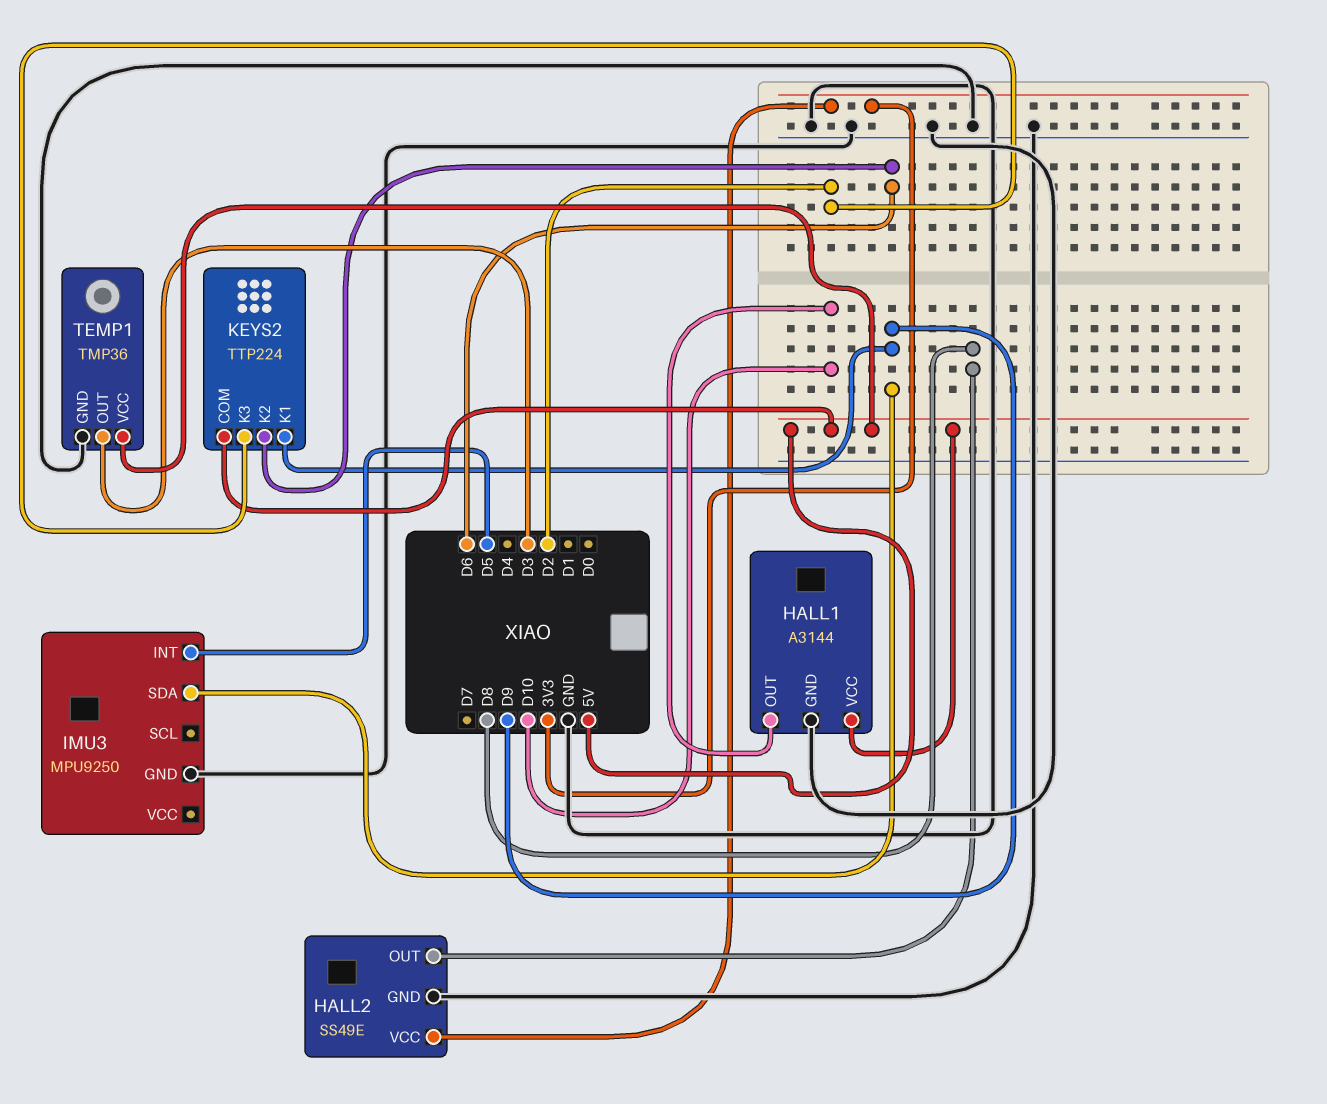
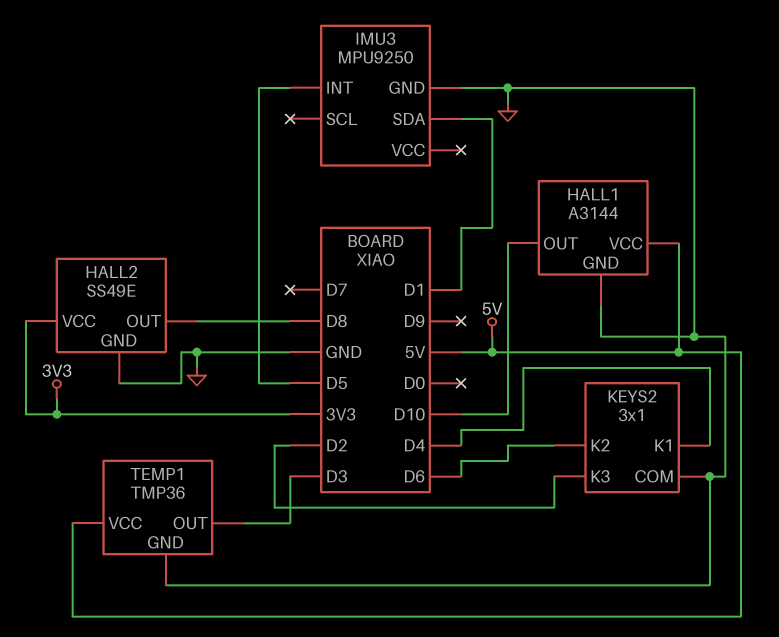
IMU3 pin SDA: D9 -> D1
KEYS2: TTP224 -> 3x1
KEYS2 pin COM: 5V -> GND
KEYS2 pin K1: D9 -> D4

